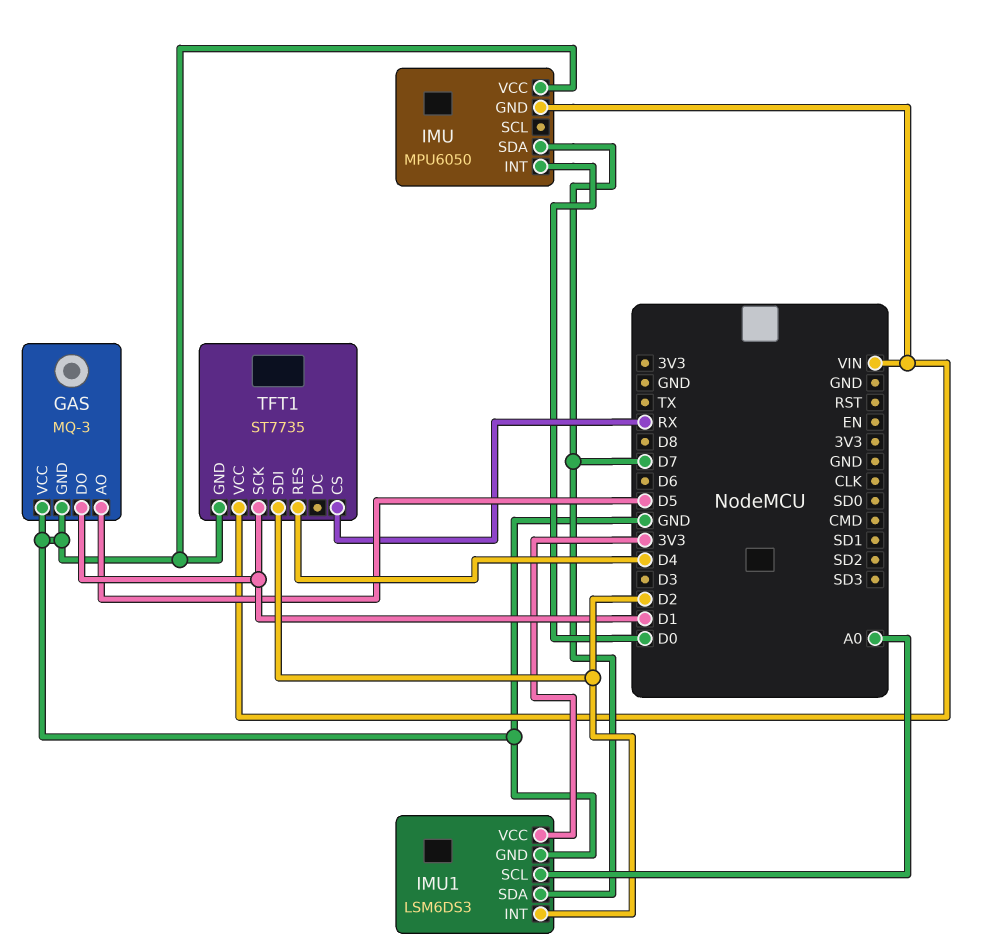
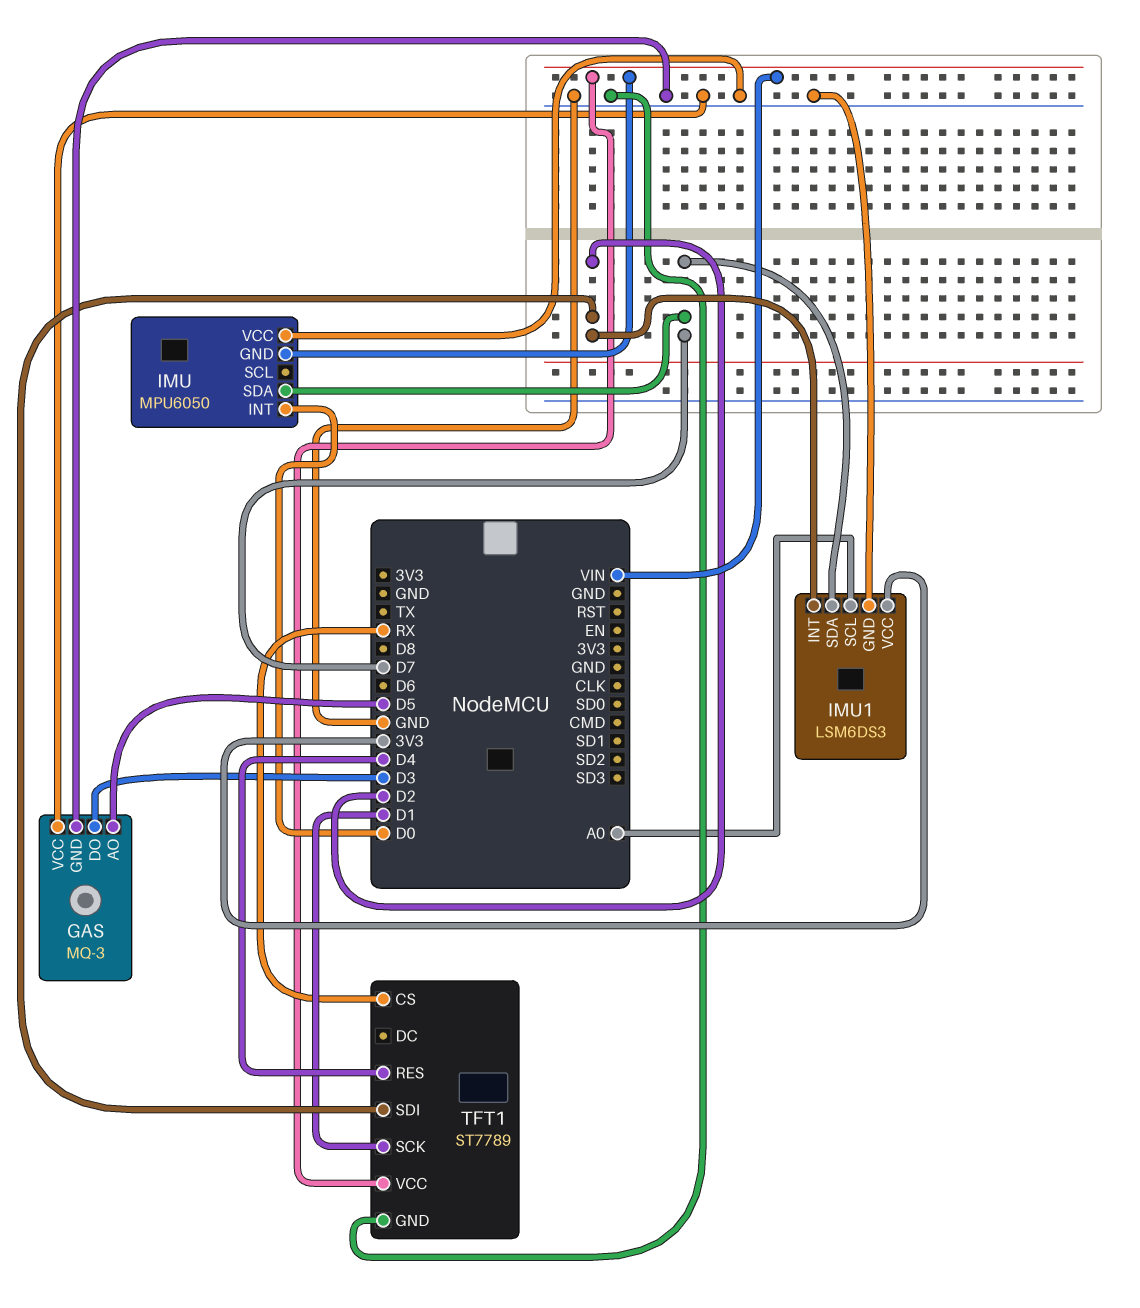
GAS pin DO: D1 -> D3
TFT1: ST7735 -> ST7789

